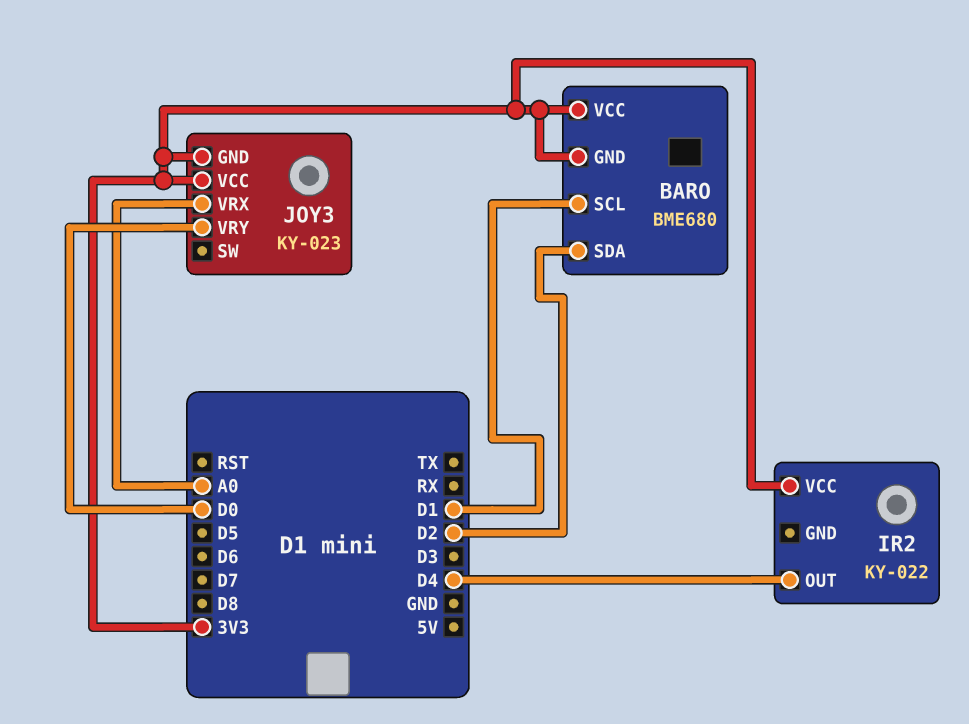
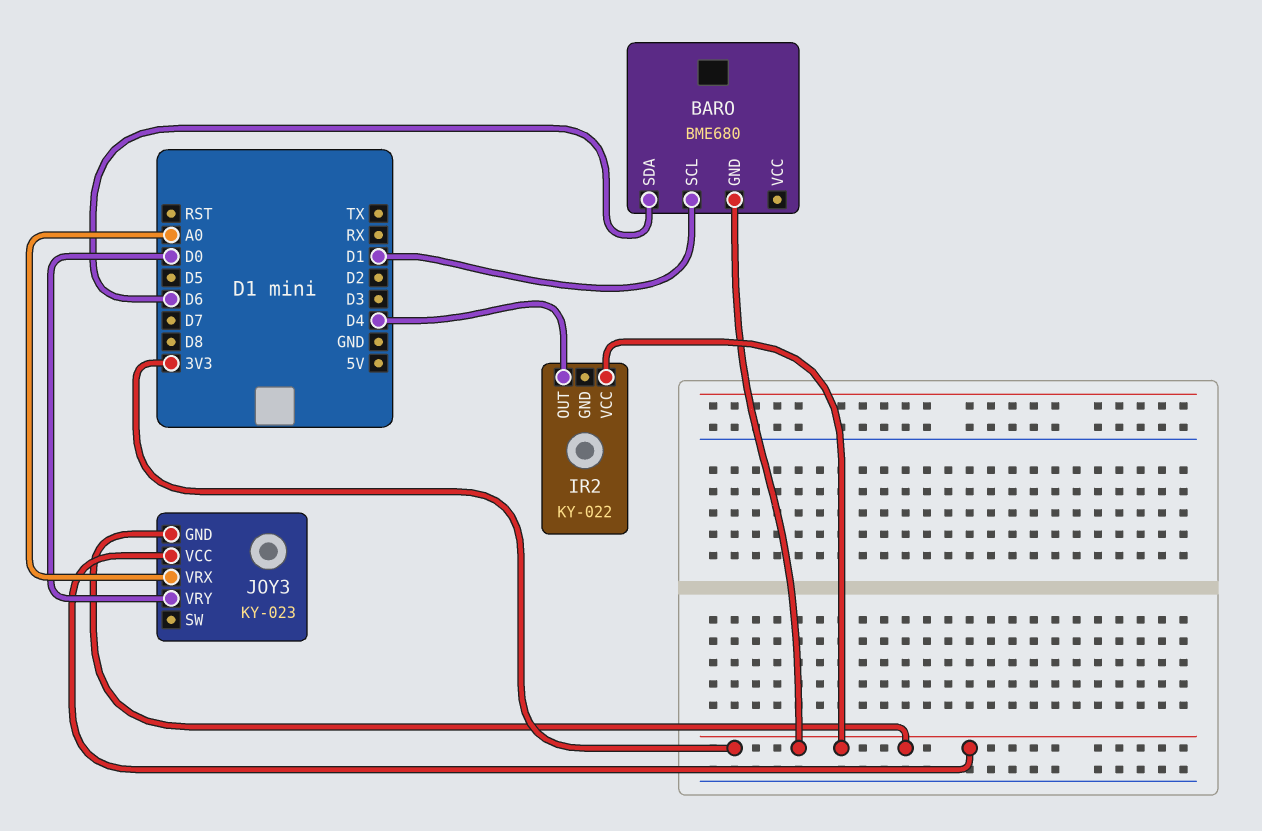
BARO pin SDA: D2 -> D6
BARO pin VCC: 3V3 -> none

